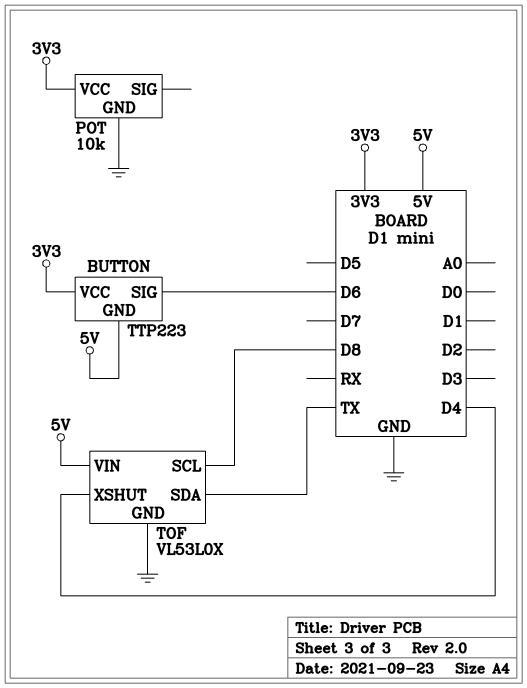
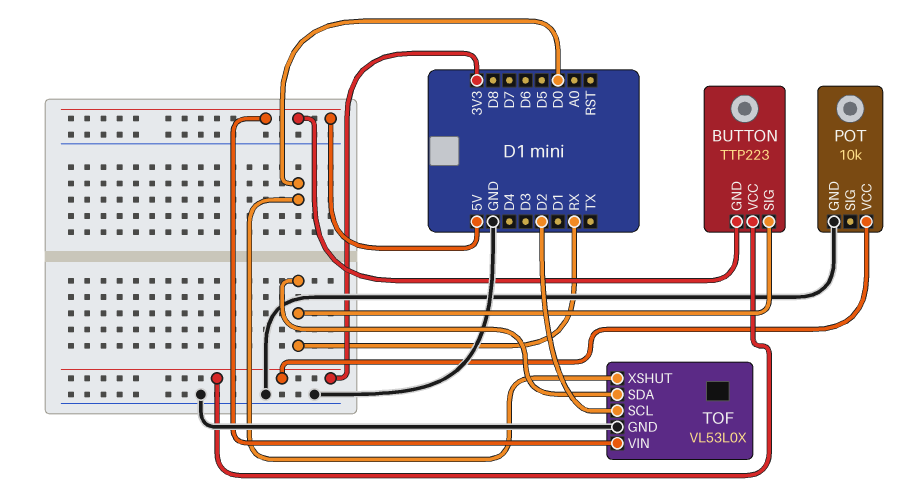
BUTTON pin SIG: D6 -> RX
TOF pin SCL: D8 -> D2
TOF pin SDA: TX -> RX
TOF pin XSHUT: D4 -> D0

